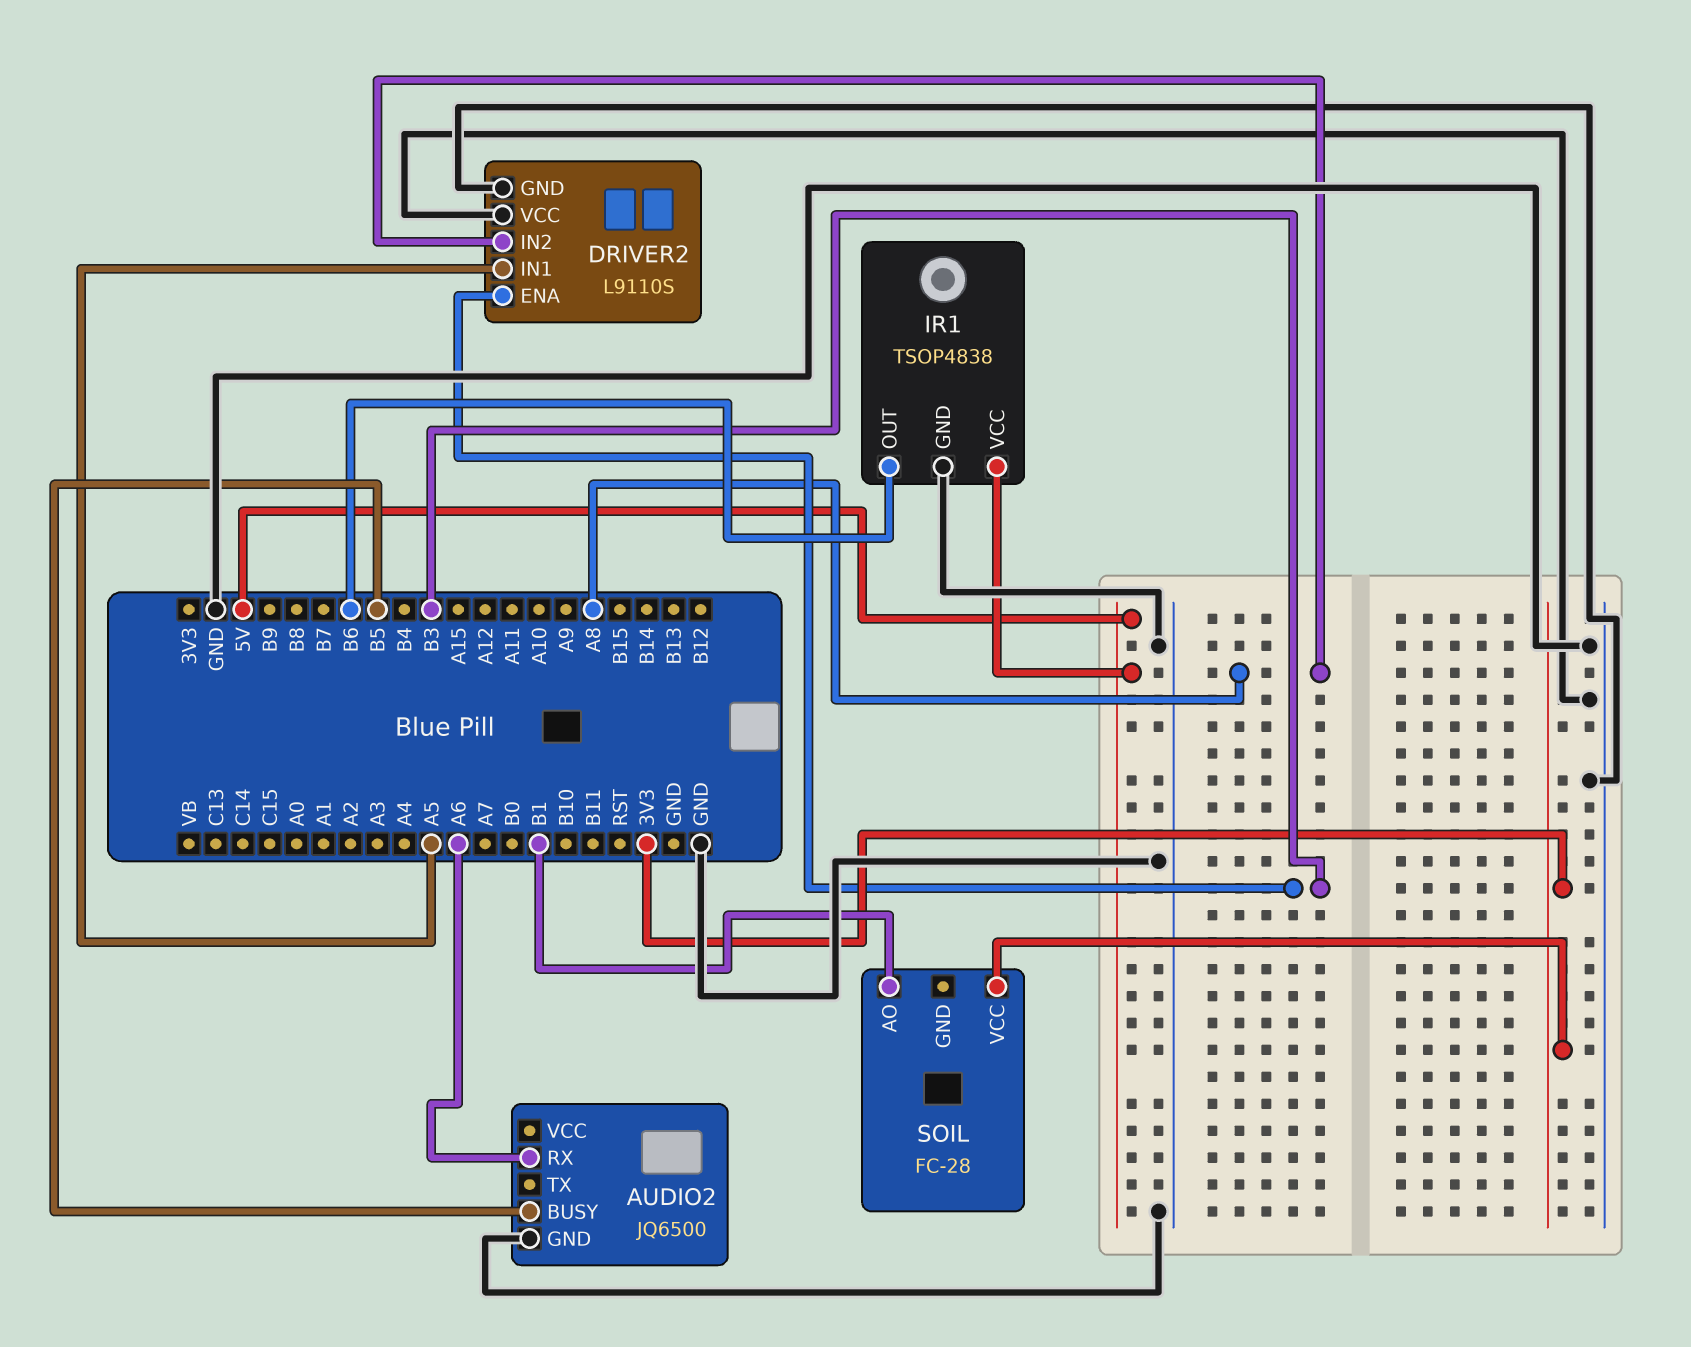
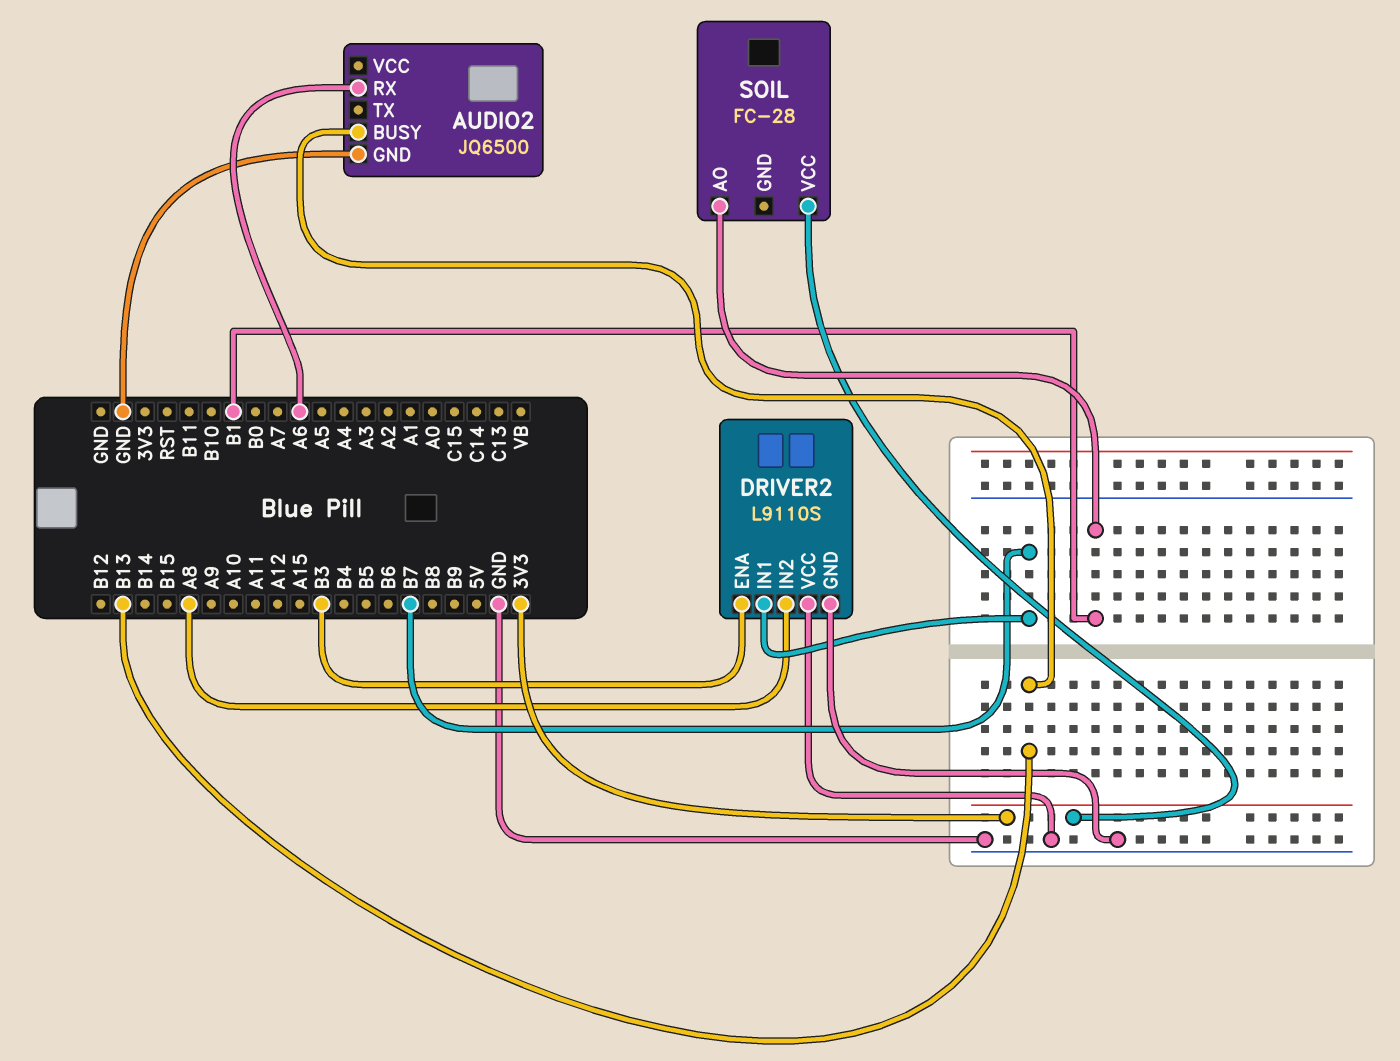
AUDIO2 pin BUSY: B5 -> B13
DRIVER2 pin IN1: A5 -> B7
IR1: TSOP4838 -> none
IR1 pin GND: GND -> none
IR1 pin OUT: B6 -> none
IR1 pin VCC: 5V -> none

